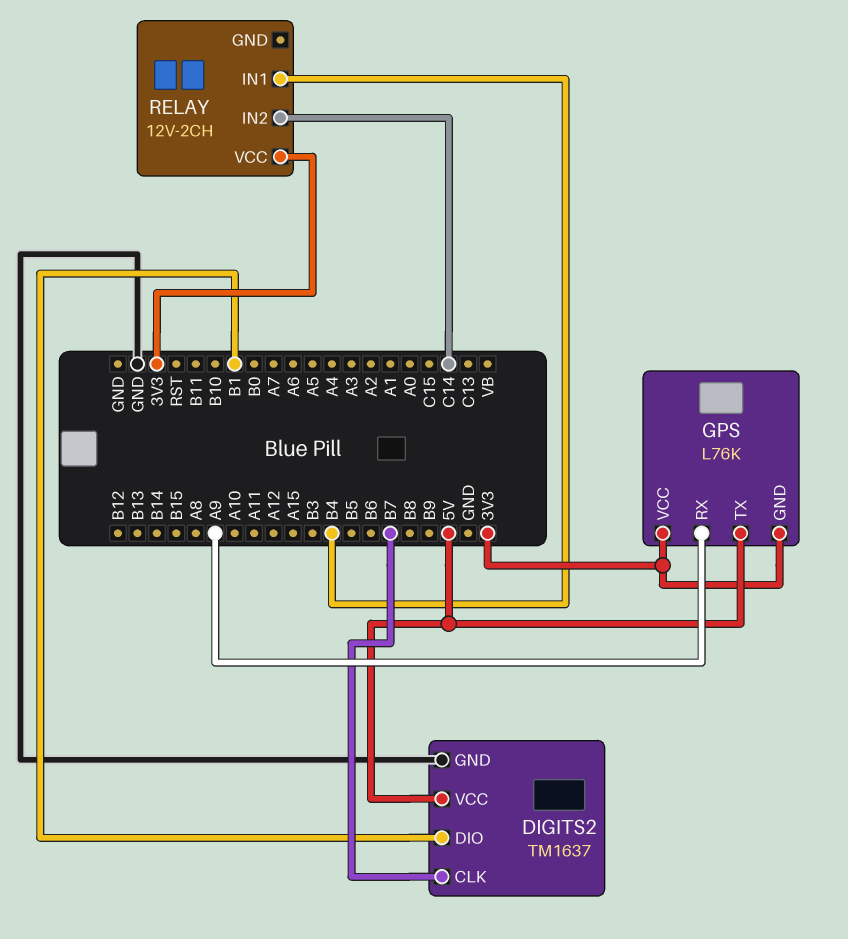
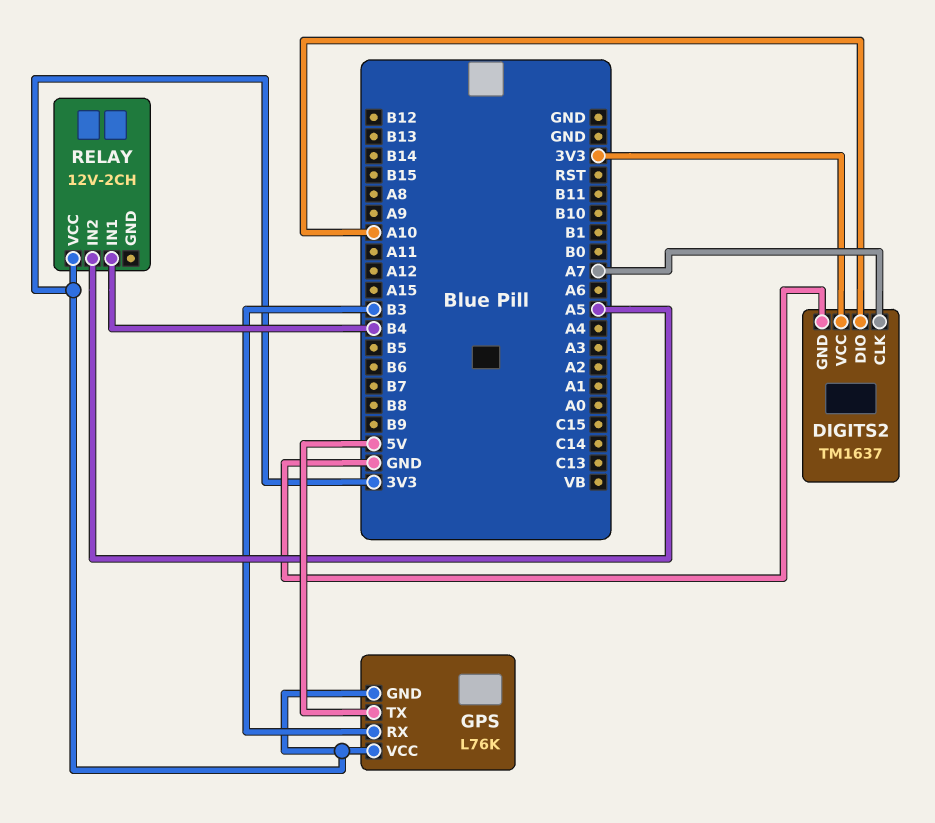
DIGITS2 pin CLK: B7 -> A7
DIGITS2 pin DIO: B1 -> A10
DIGITS2 pin VCC: 5V -> 3V3
GPS pin RX: A9 -> B3
RELAY pin IN2: C14 -> A5

